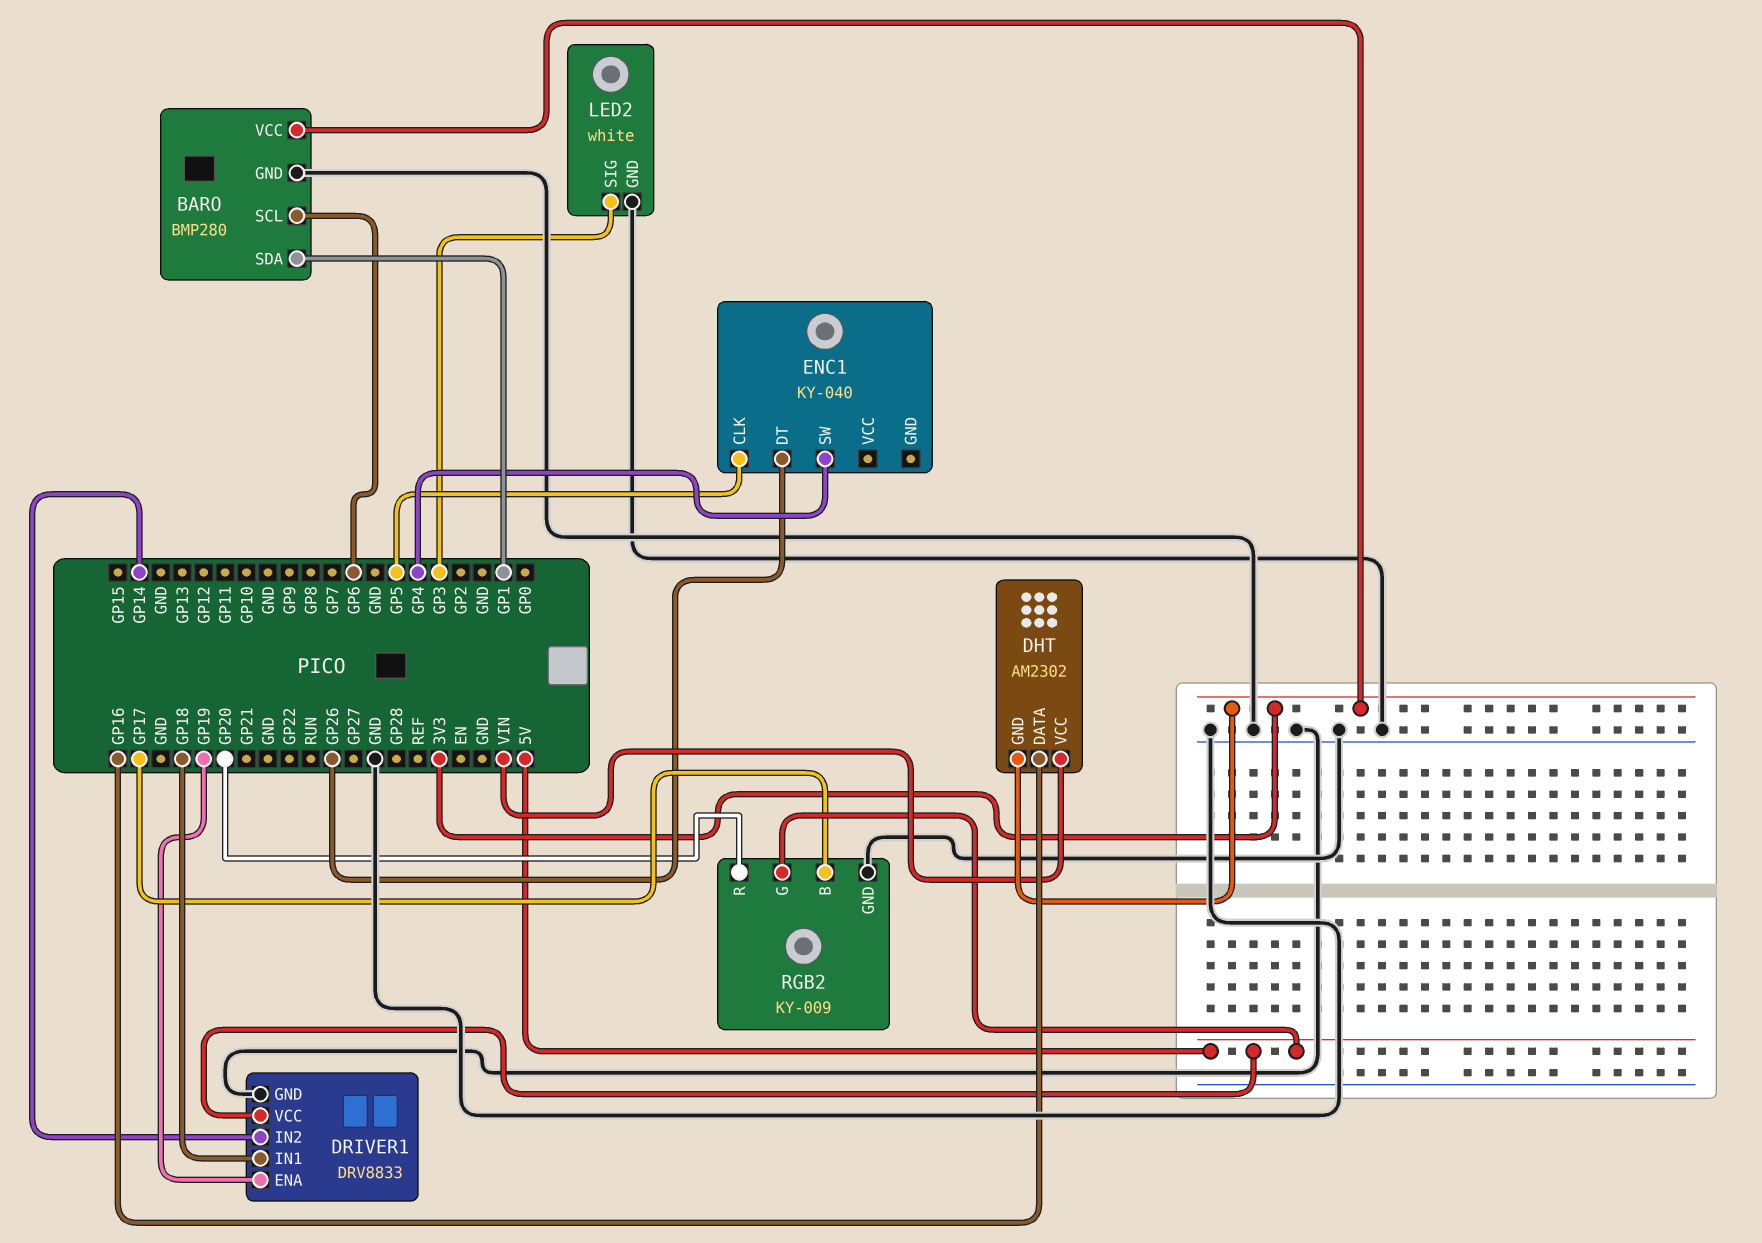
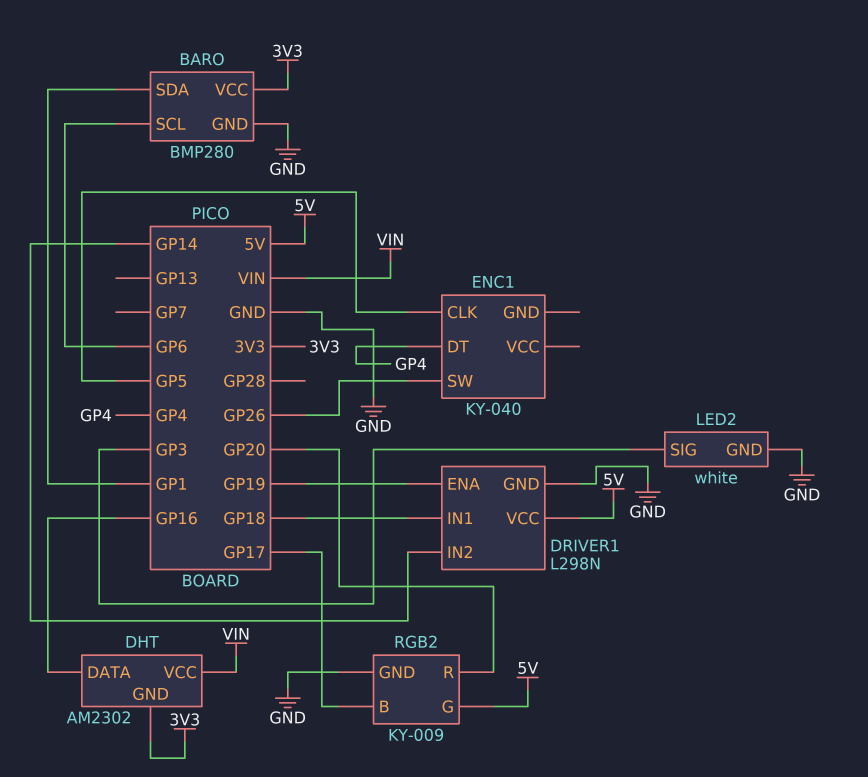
DRIVER1: DRV8833 -> L298N
ENC1 pin DT: GP26 -> GP4
ENC1 pin SW: GP4 -> GP26

